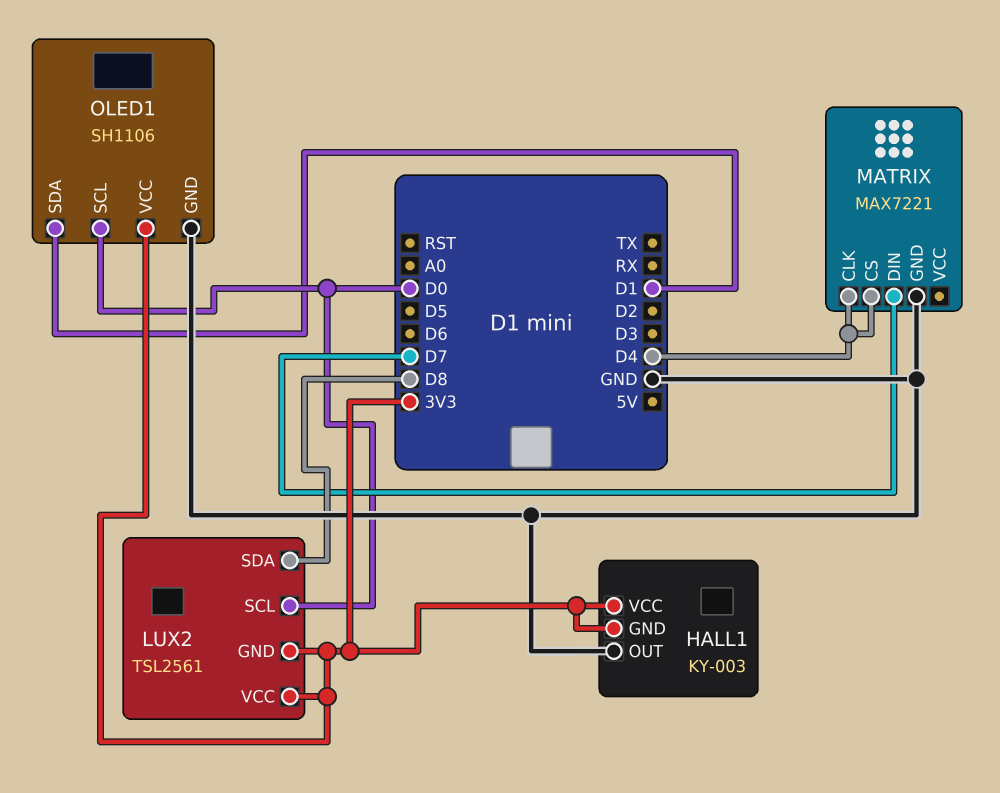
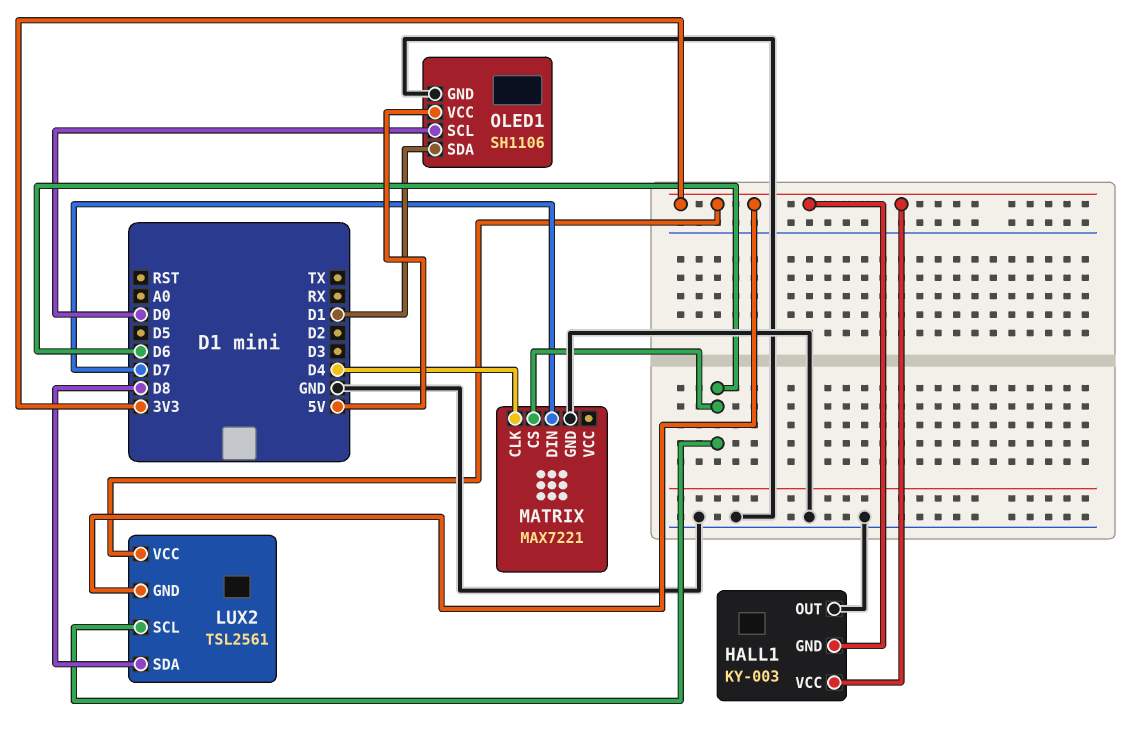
LUX2 pin SCL: D0 -> D6
MATRIX pin CS: D4 -> D6
OLED1 pin VCC: 3V3 -> 5V

